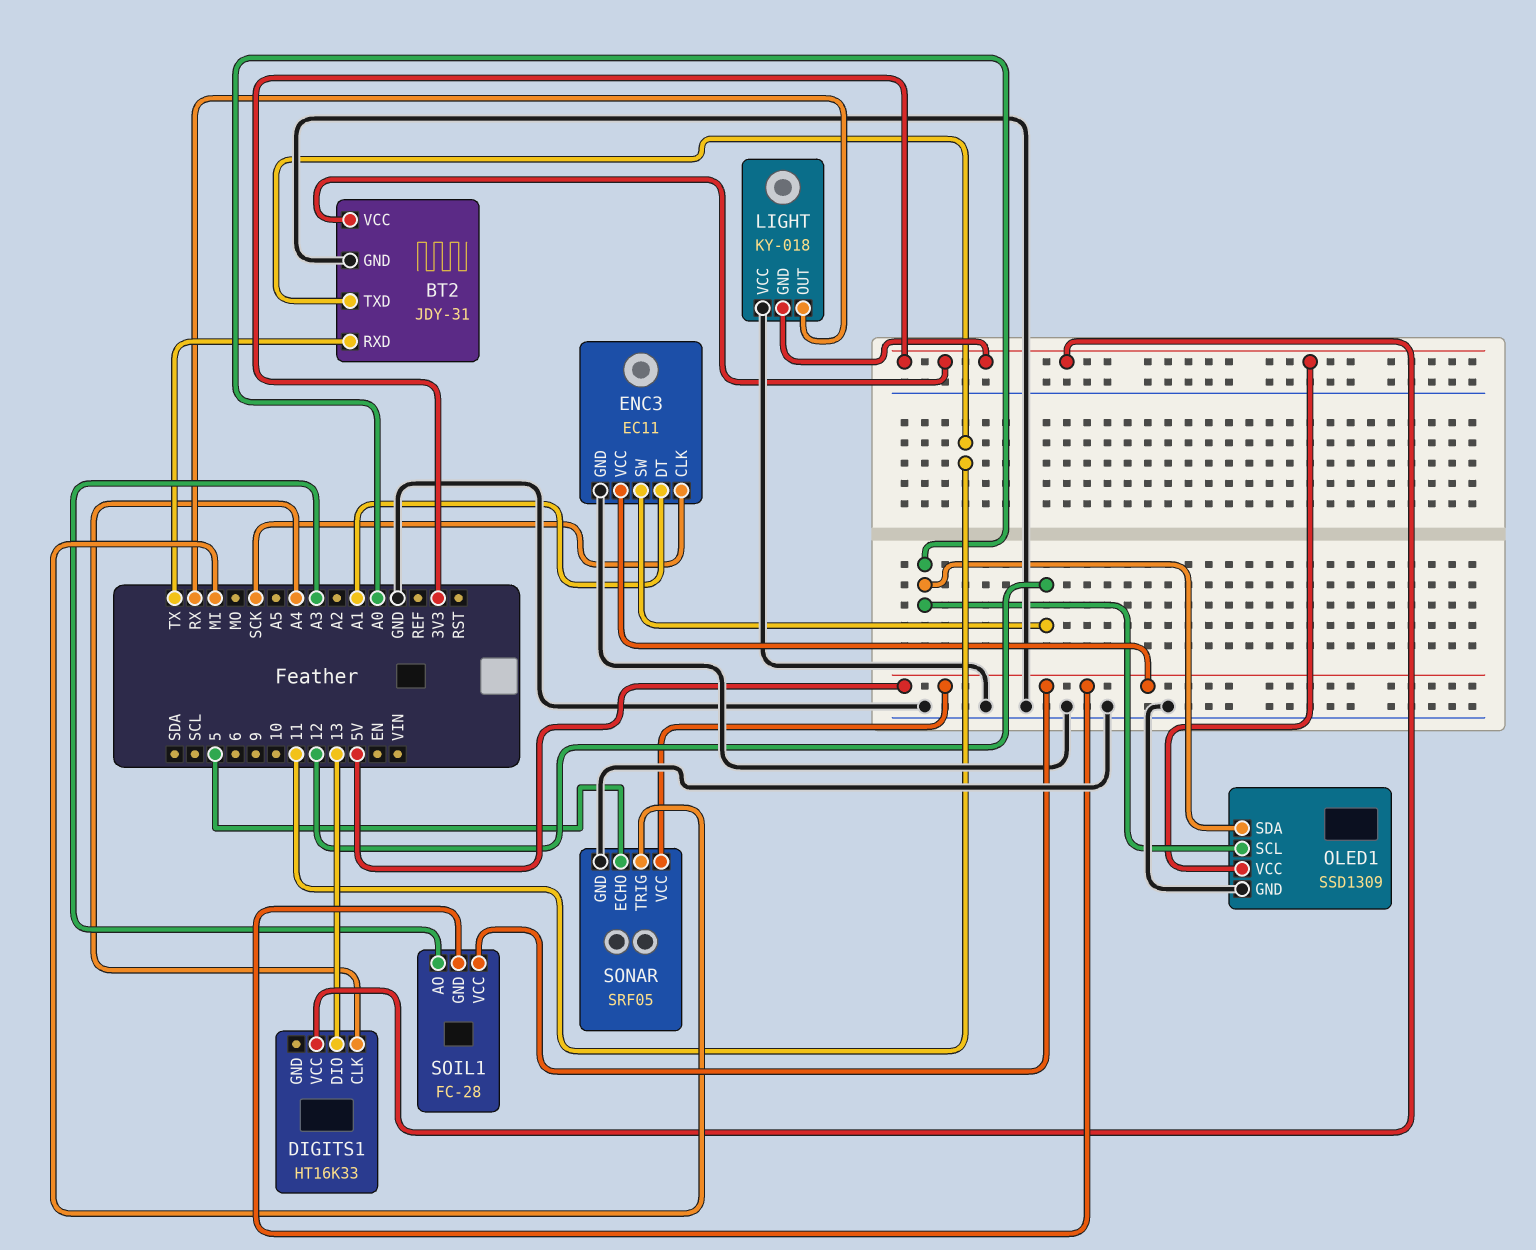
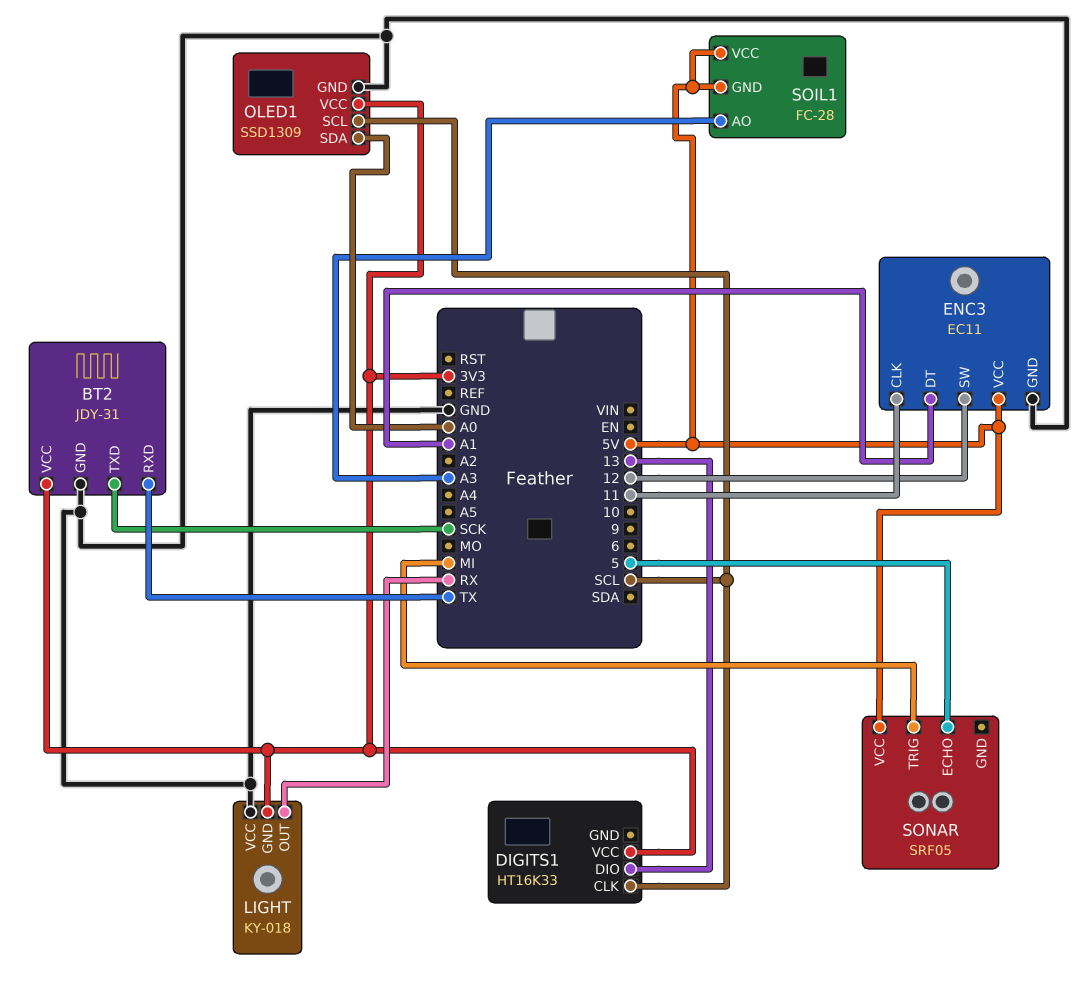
BT2 pin TXD: 11 -> SCK
DIGITS1 pin CLK: A4 -> SCL
ENC3 pin CLK: SCK -> 11
OLED1 pin SCL: A0 -> SCL
SONAR pin GND: GND -> none

